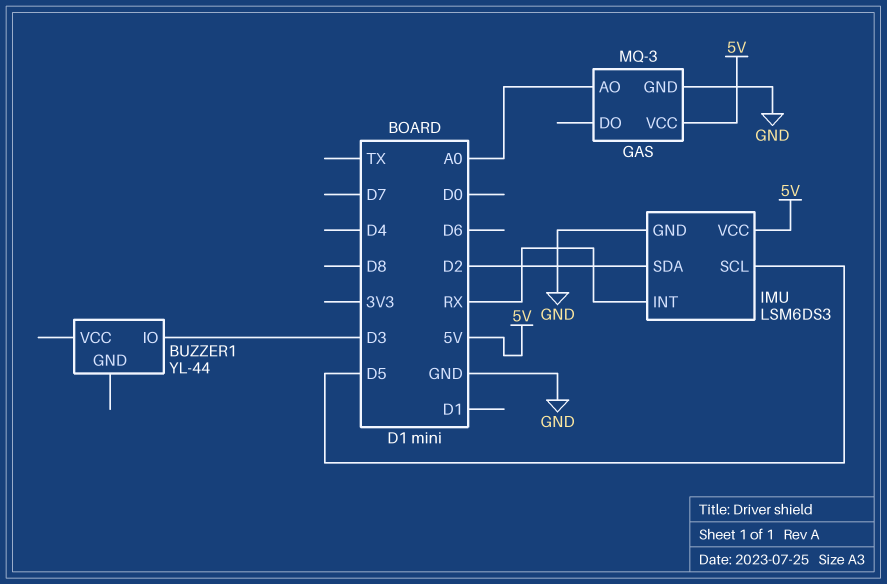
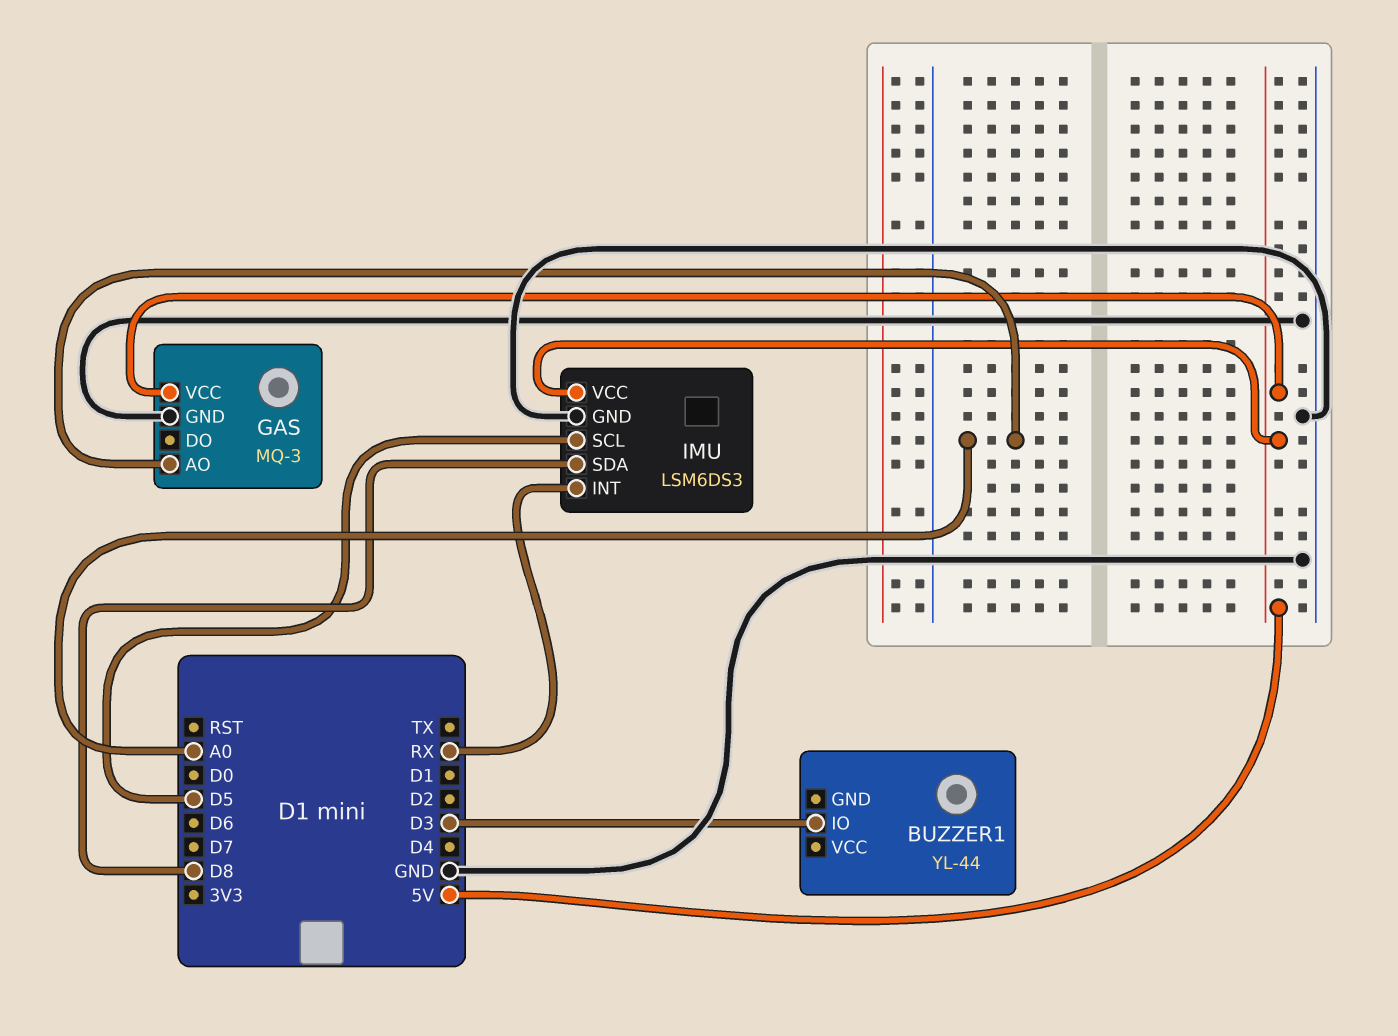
IMU pin SDA: D2 -> D8

